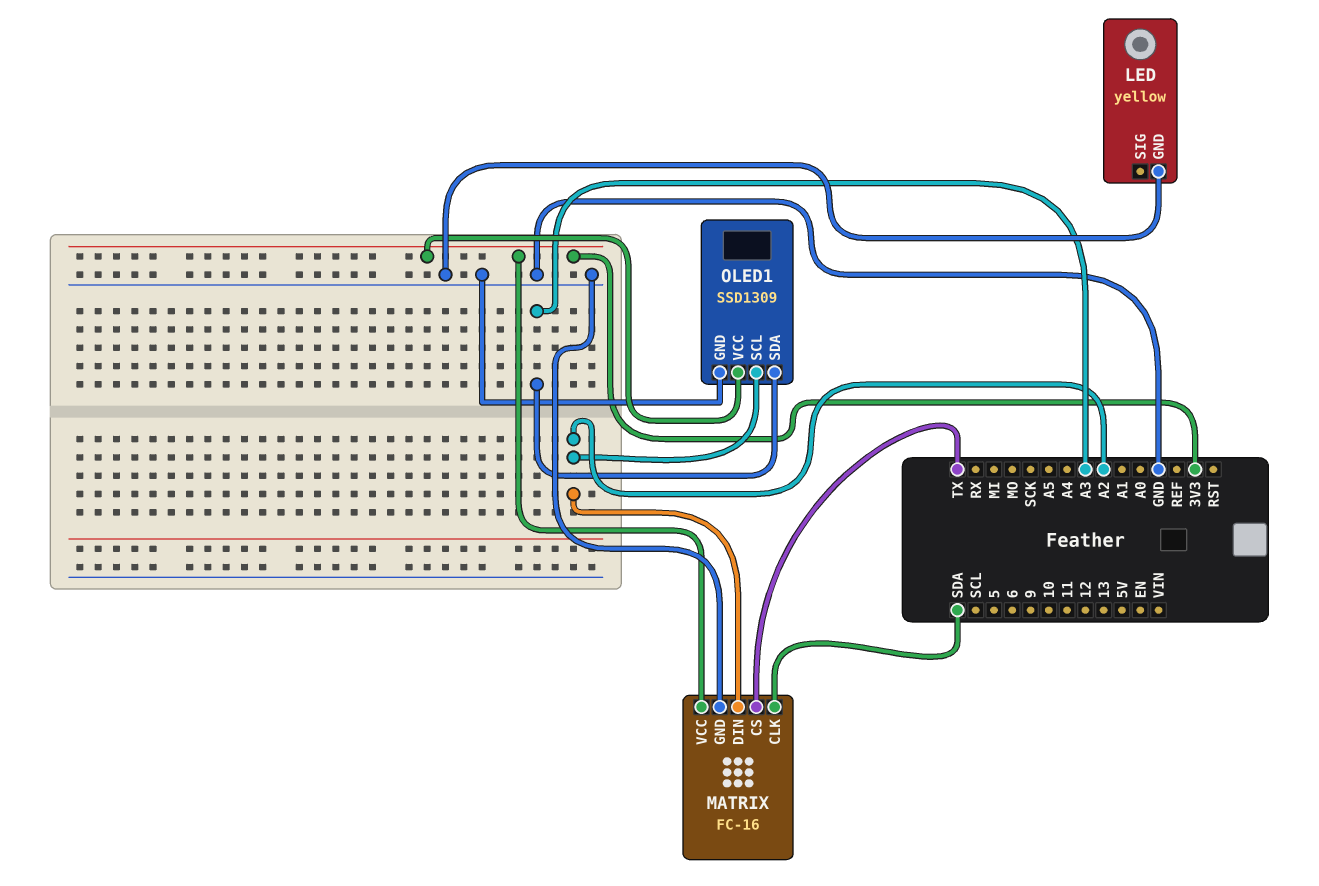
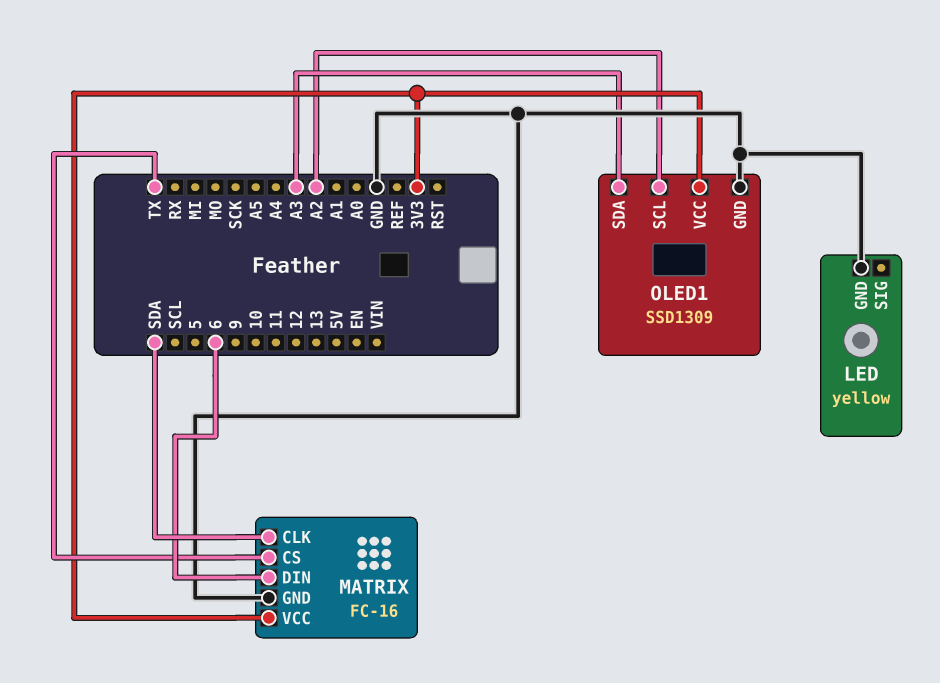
MATRIX pin DIN: A2 -> 6

